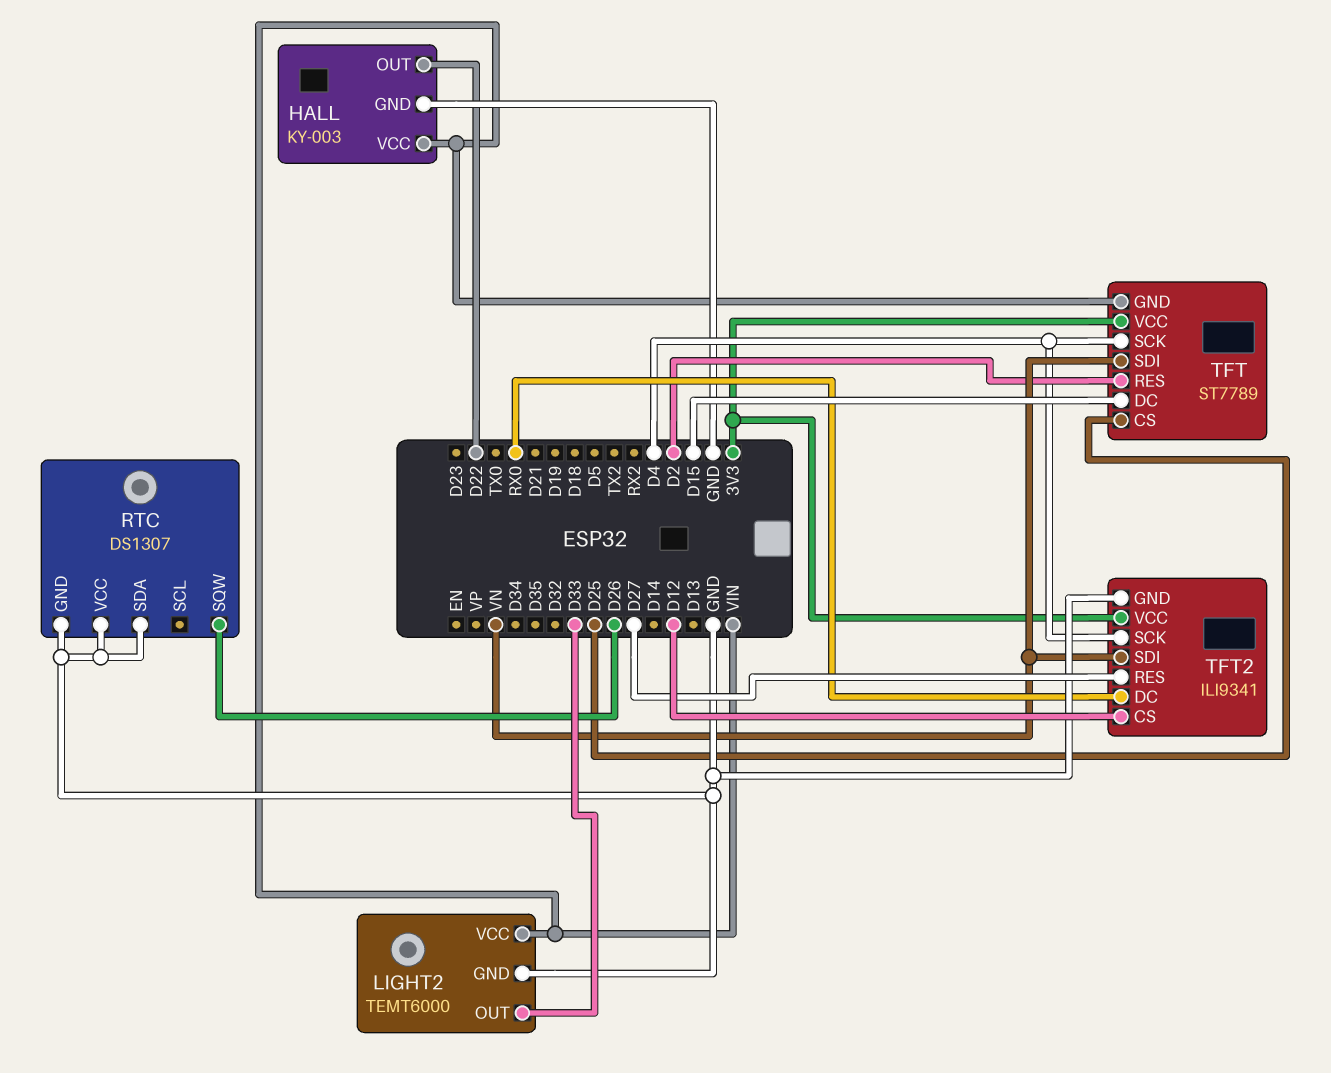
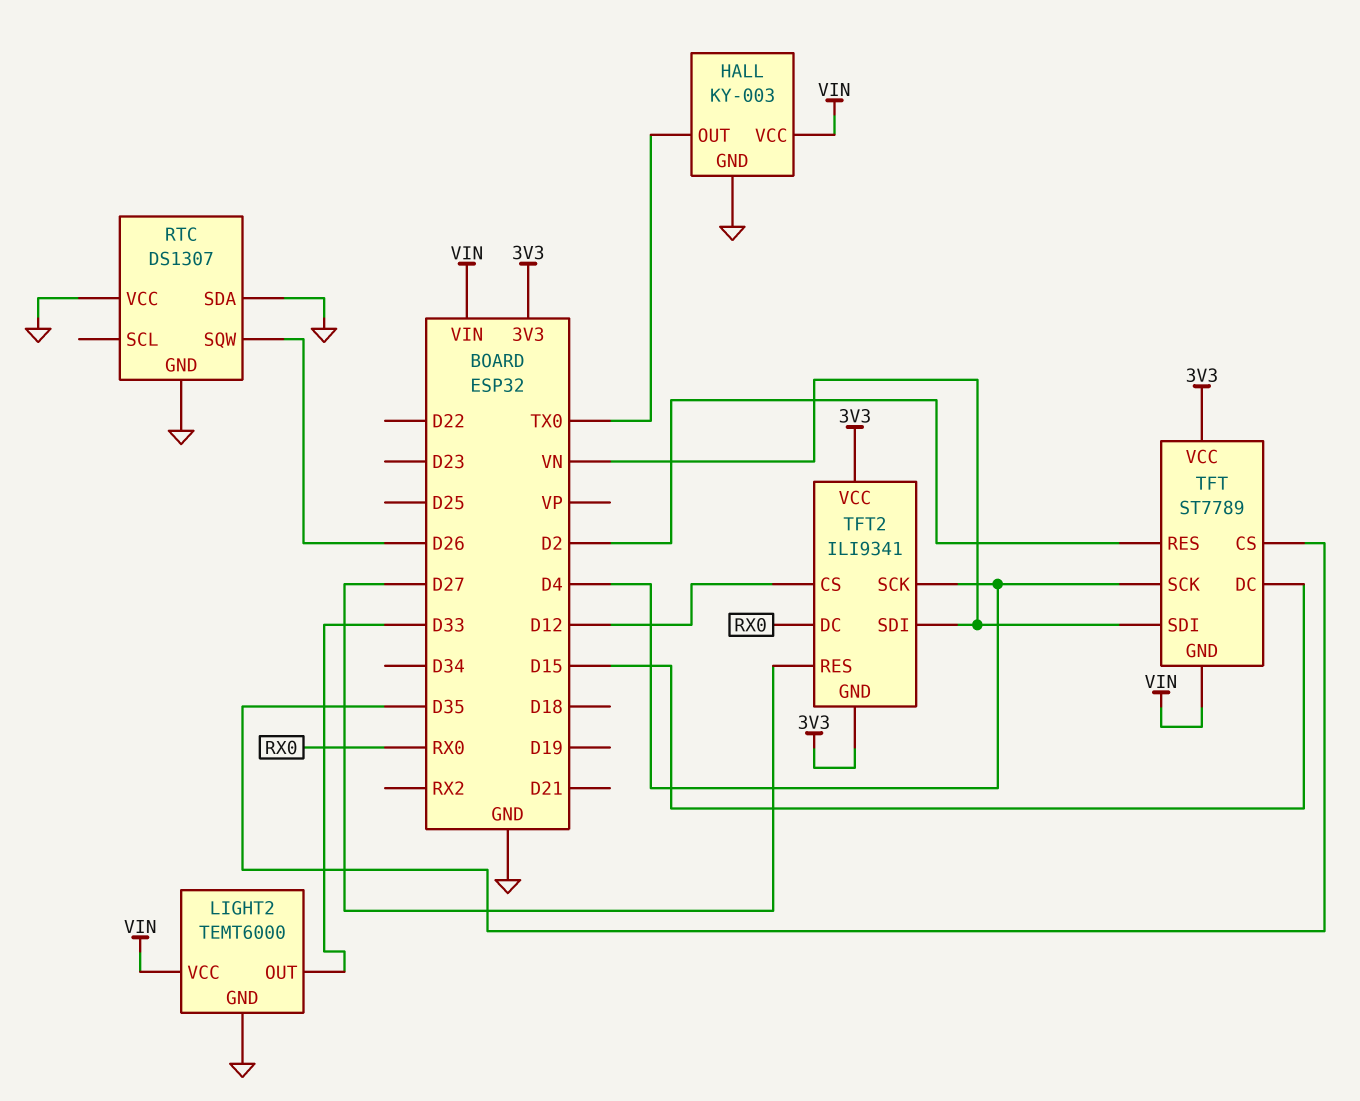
HALL pin OUT: D22 -> TX0
TFT pin CS: D25 -> D35
TFT2 pin GND: GND -> 3V3

